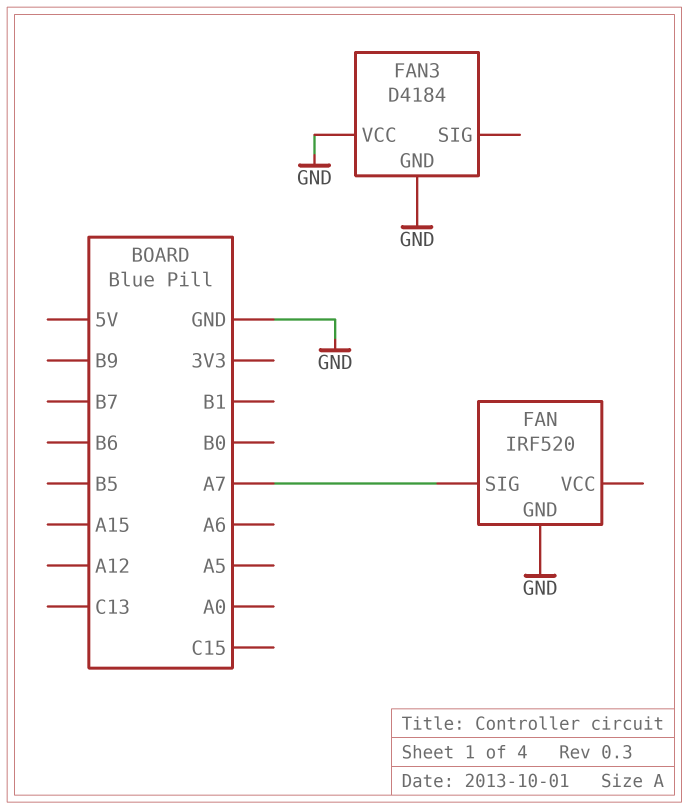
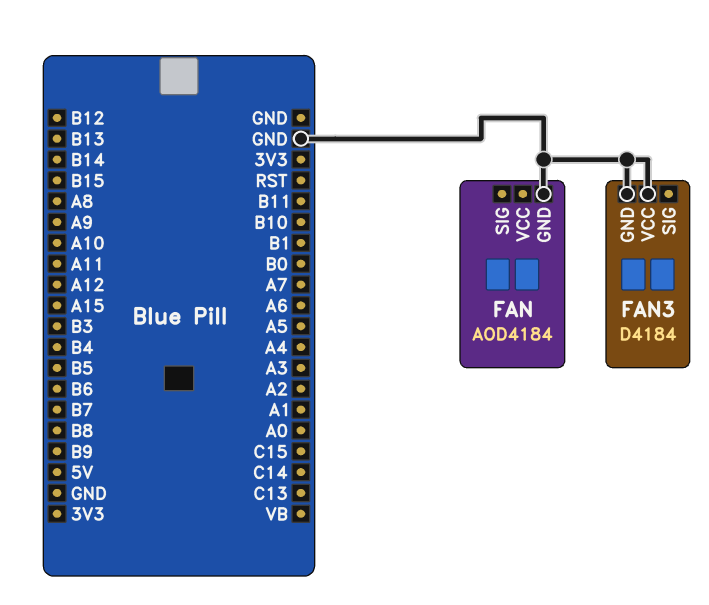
FAN: IRF520 -> AOD4184
FAN pin SIG: A7 -> none

